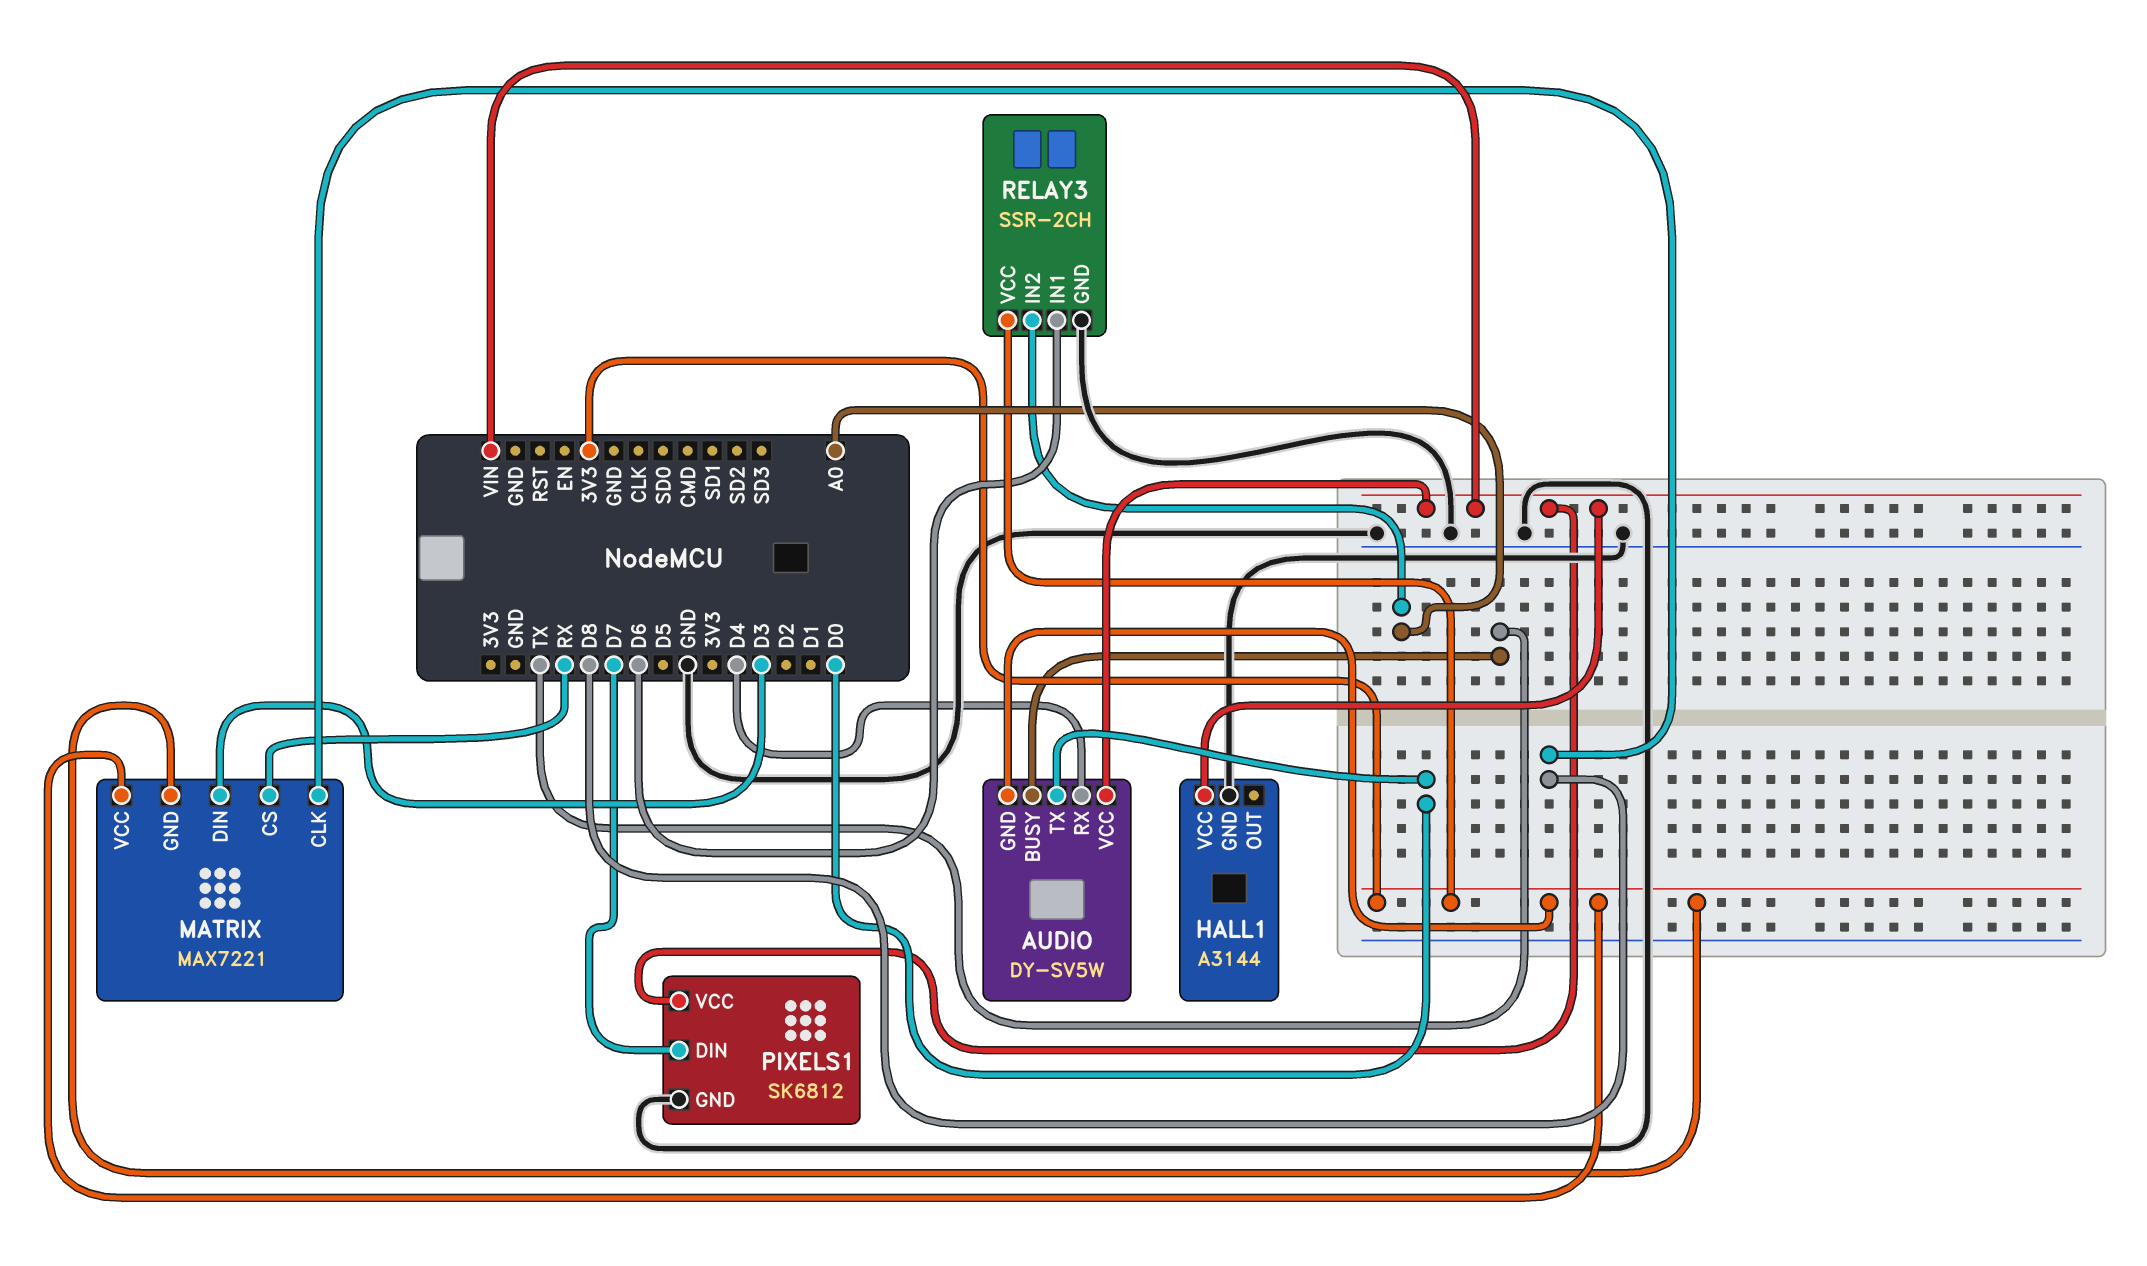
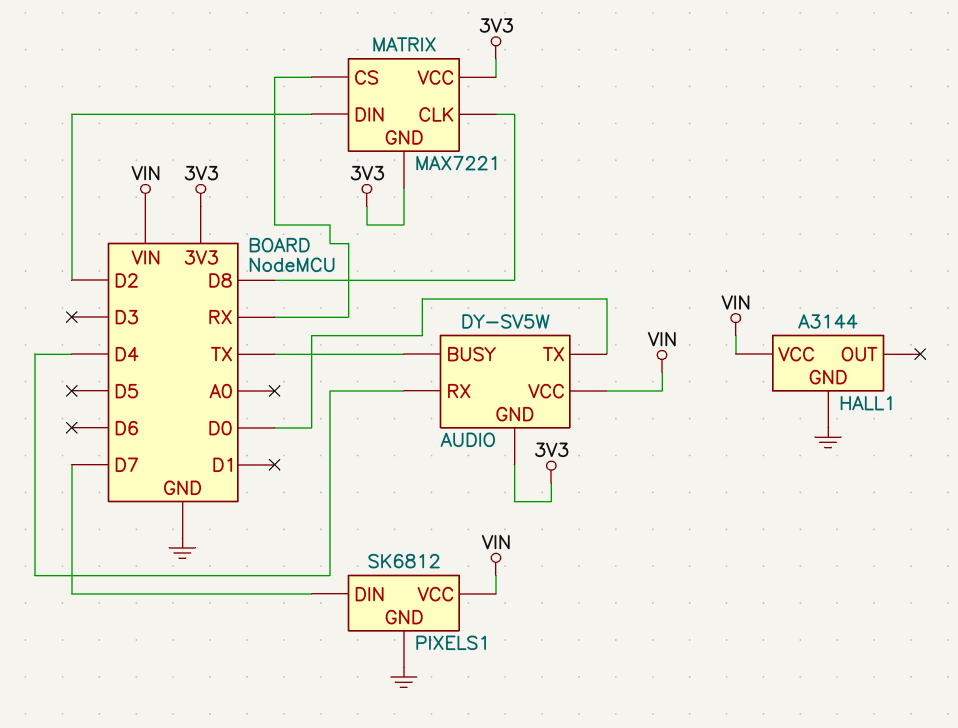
MATRIX pin DIN: D3 -> D2
RELAY3: SSR-2CH -> none
RELAY3 pin GND: GND -> none
RELAY3 pin IN1: D6 -> none
RELAY3 pin IN2: A0 -> none
RELAY3 pin VCC: 3V3 -> none

